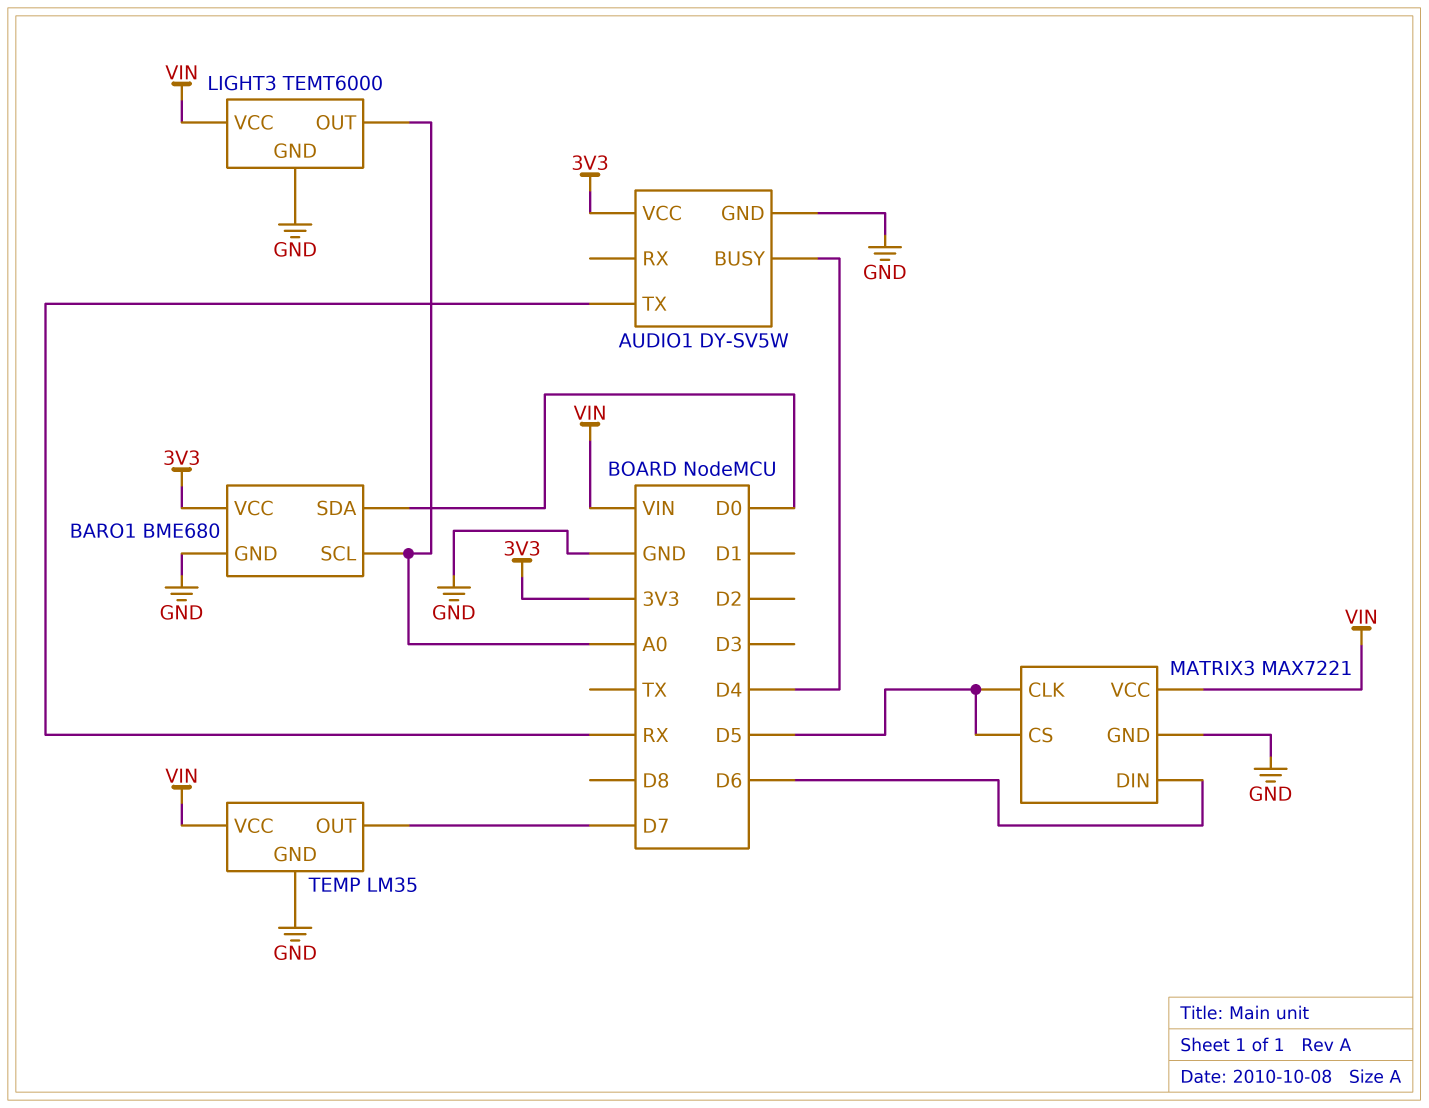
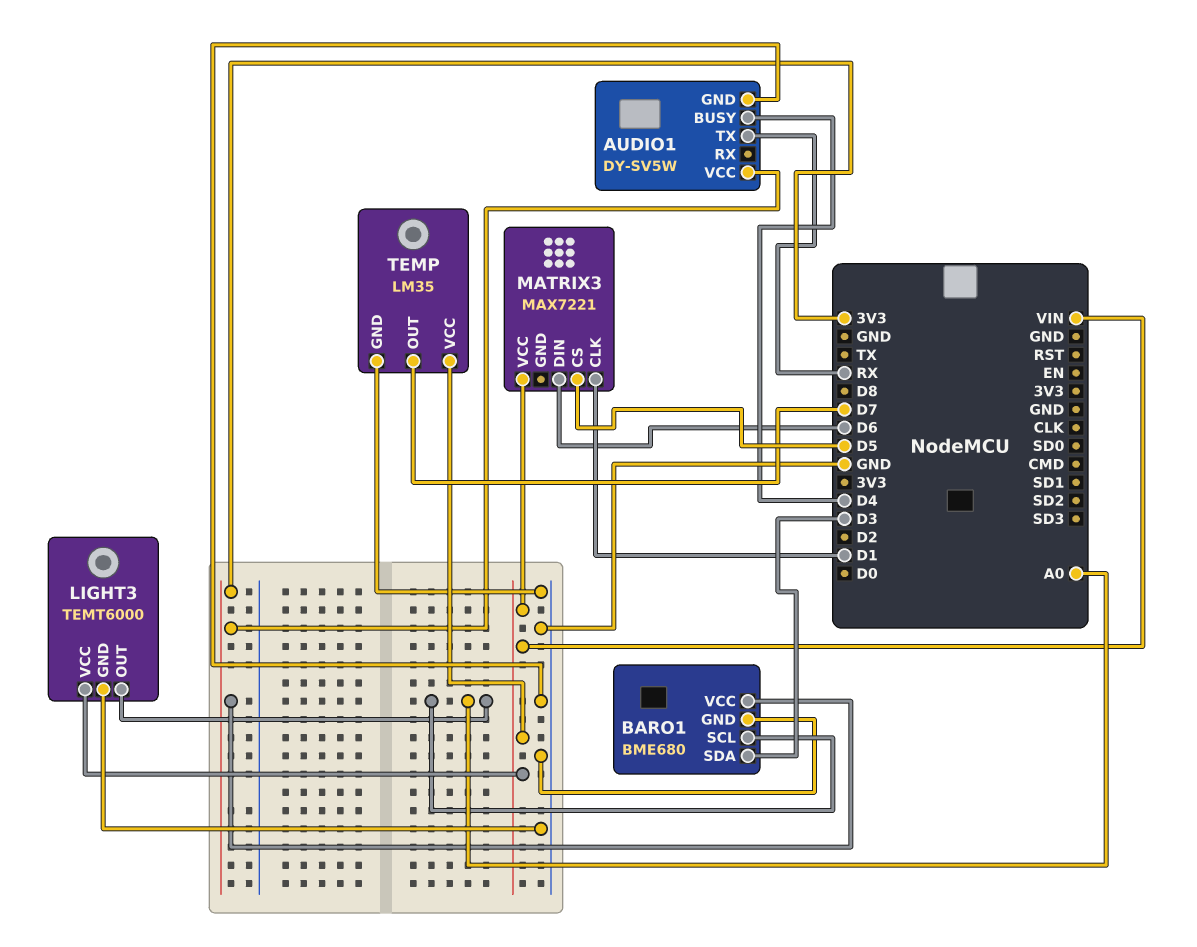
BARO1 pin SDA: D0 -> D3
MATRIX3 pin CLK: D5 -> D1
MATRIX3 pin GND: GND -> none

